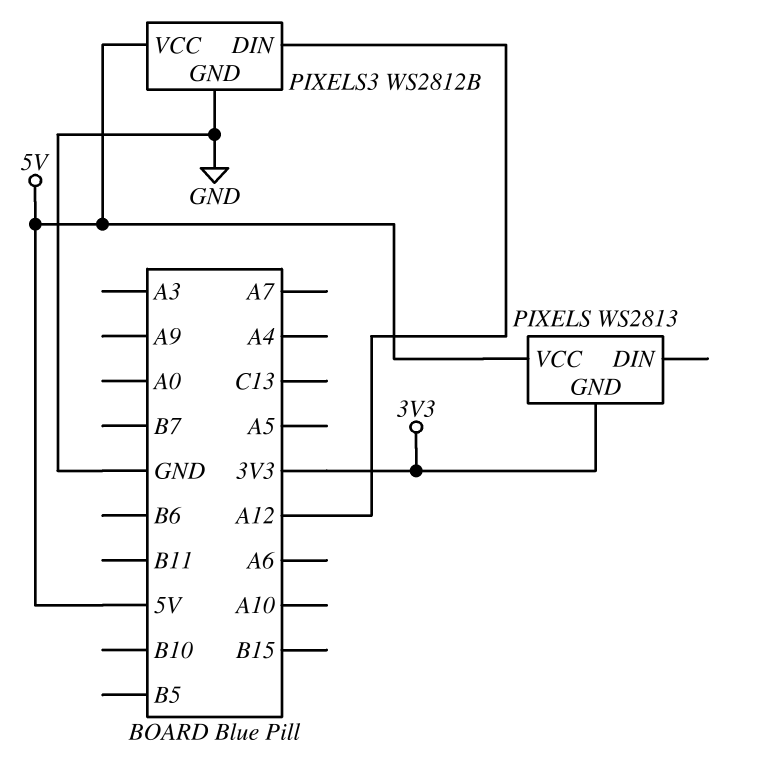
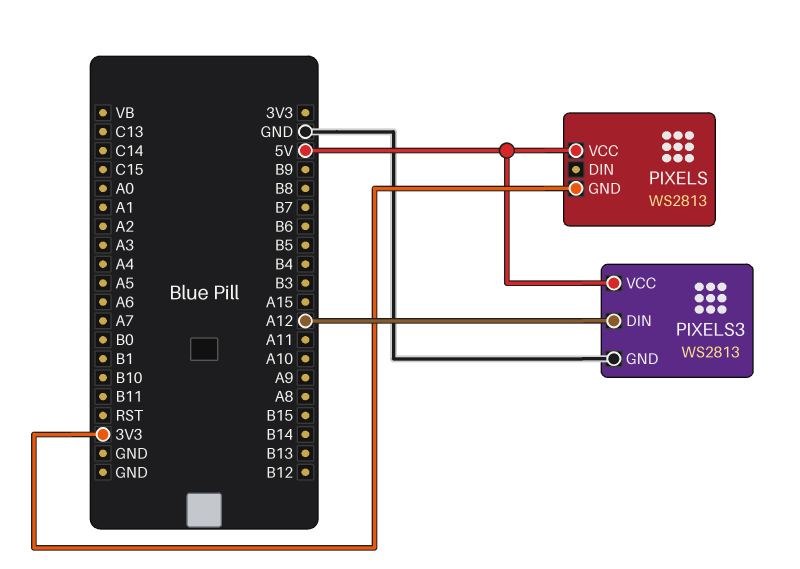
PIXELS3: WS2812B -> WS2813

